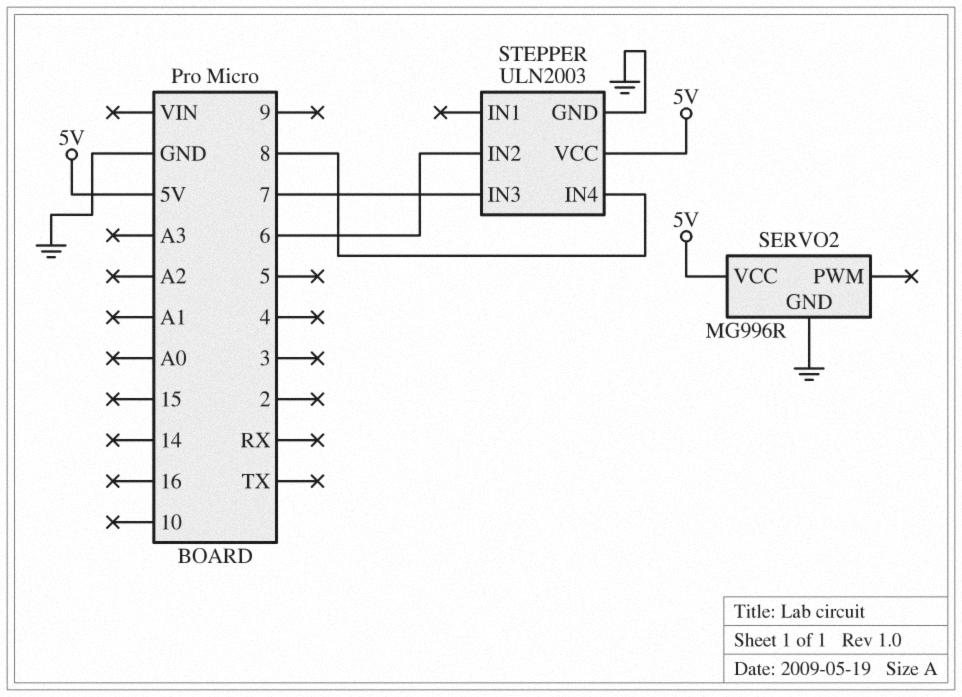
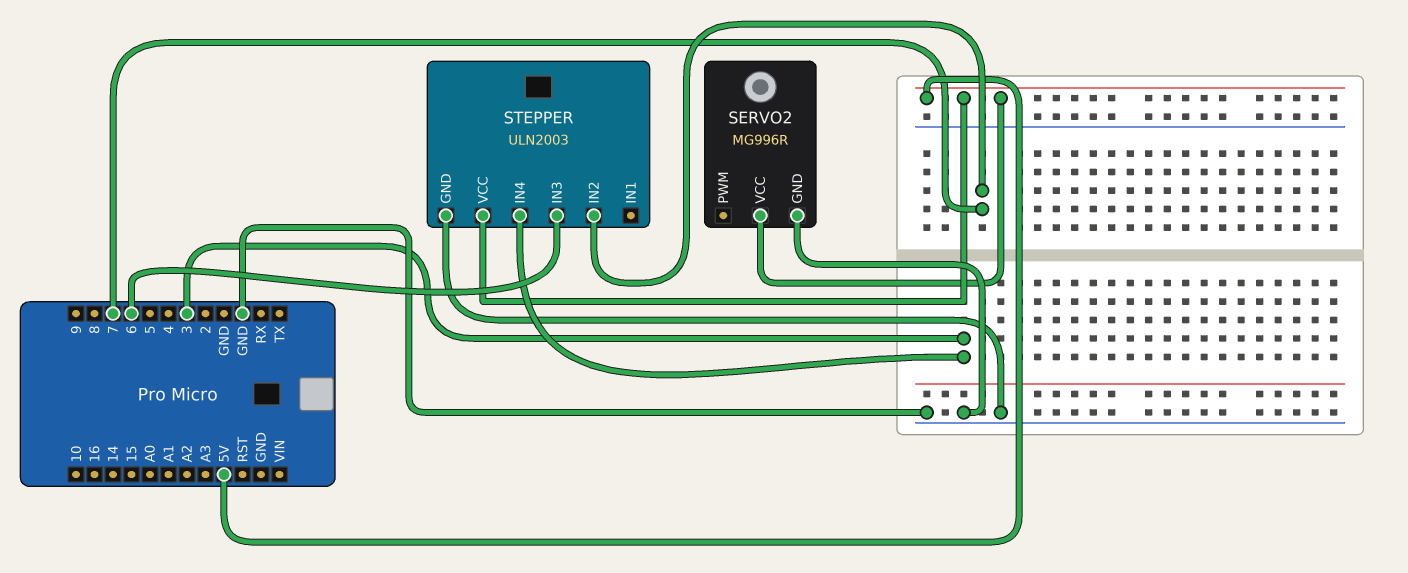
STEPPER pin IN2: 6 -> 7
STEPPER pin IN3: 7 -> 6
STEPPER pin IN4: 8 -> 3

